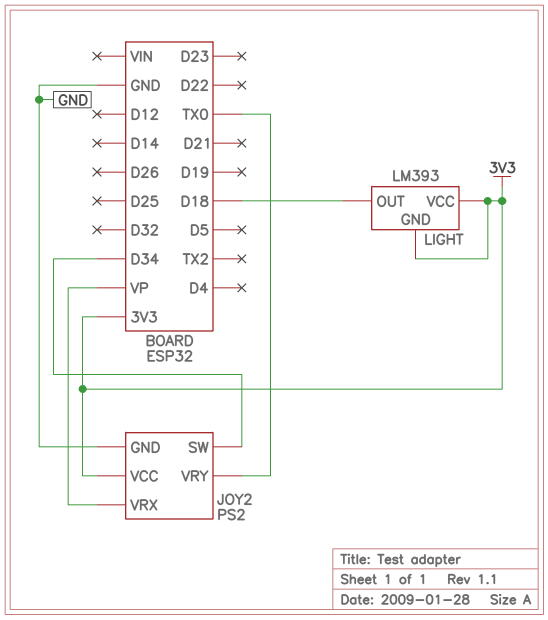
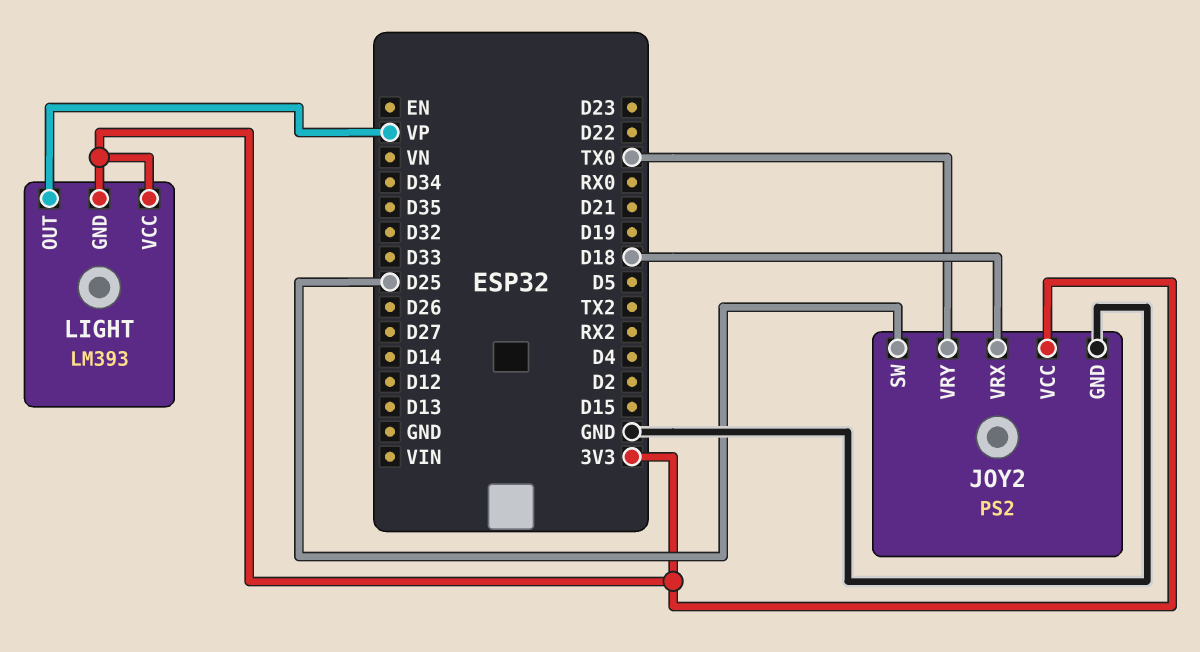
JOY2 pin SW: D34 -> D25
JOY2 pin VRX: VP -> D18
LIGHT pin OUT: D18 -> VP

